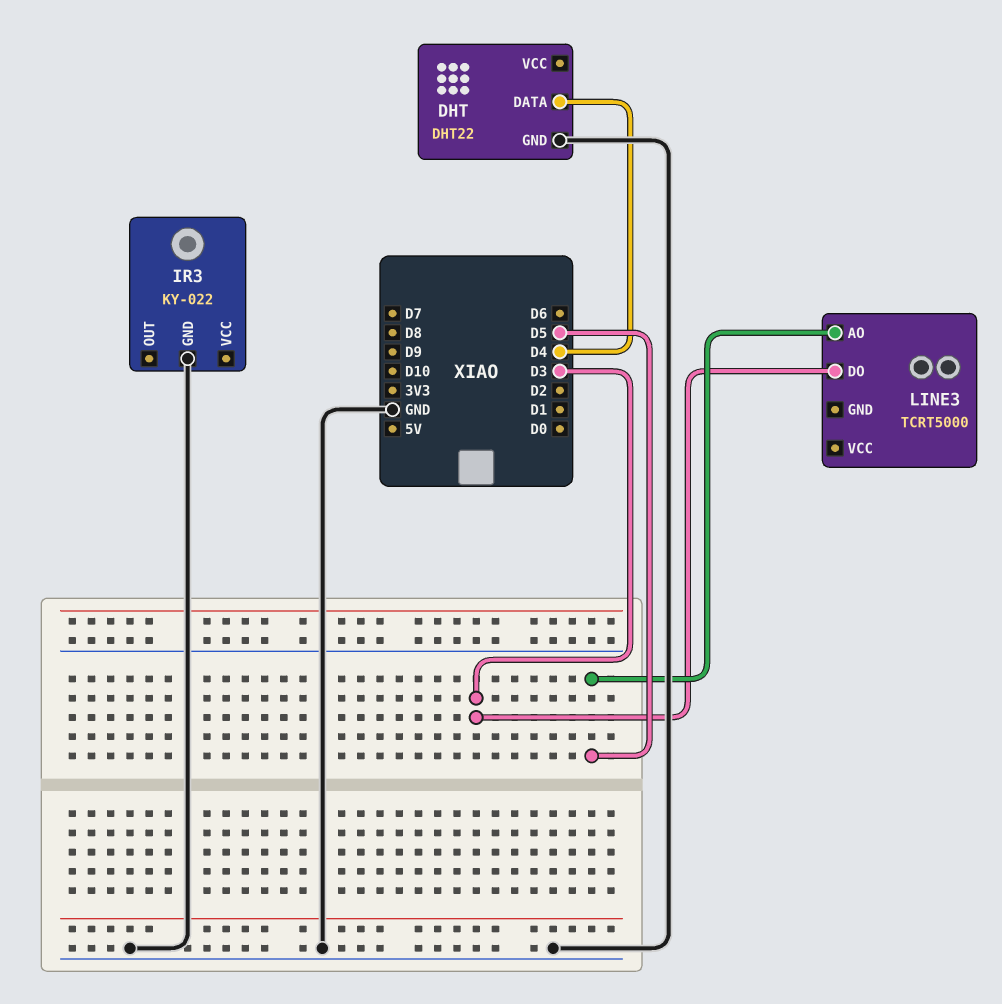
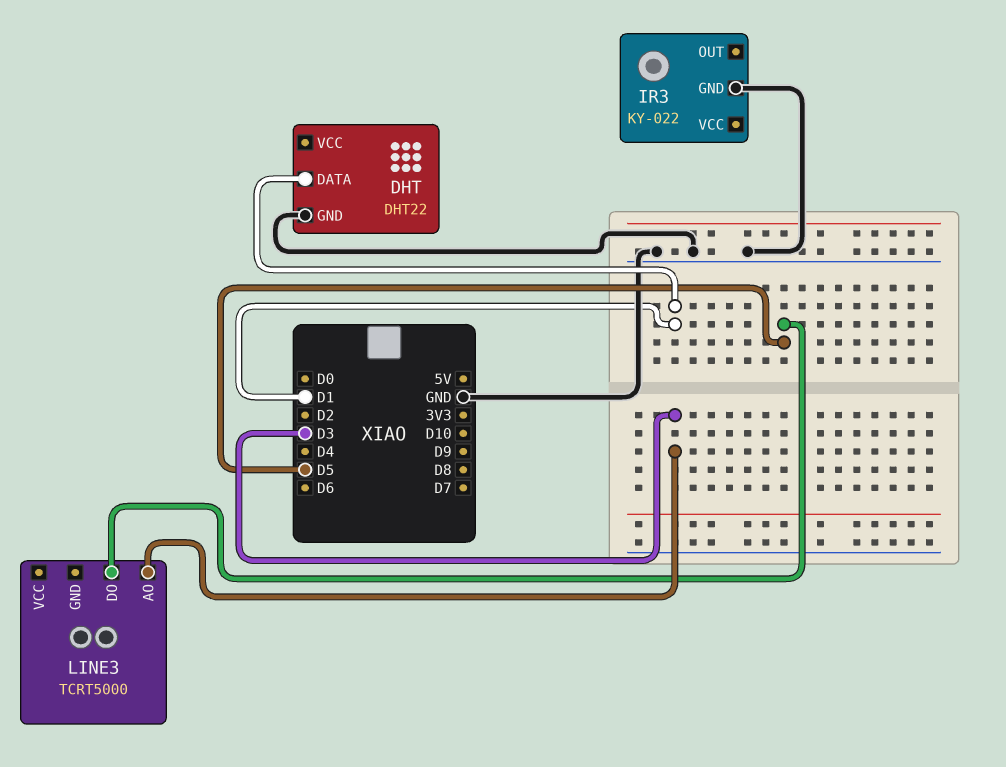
DHT pin DATA: D4 -> D1
LINE3 pin AO: D5 -> D3
LINE3 pin DO: D3 -> D5

